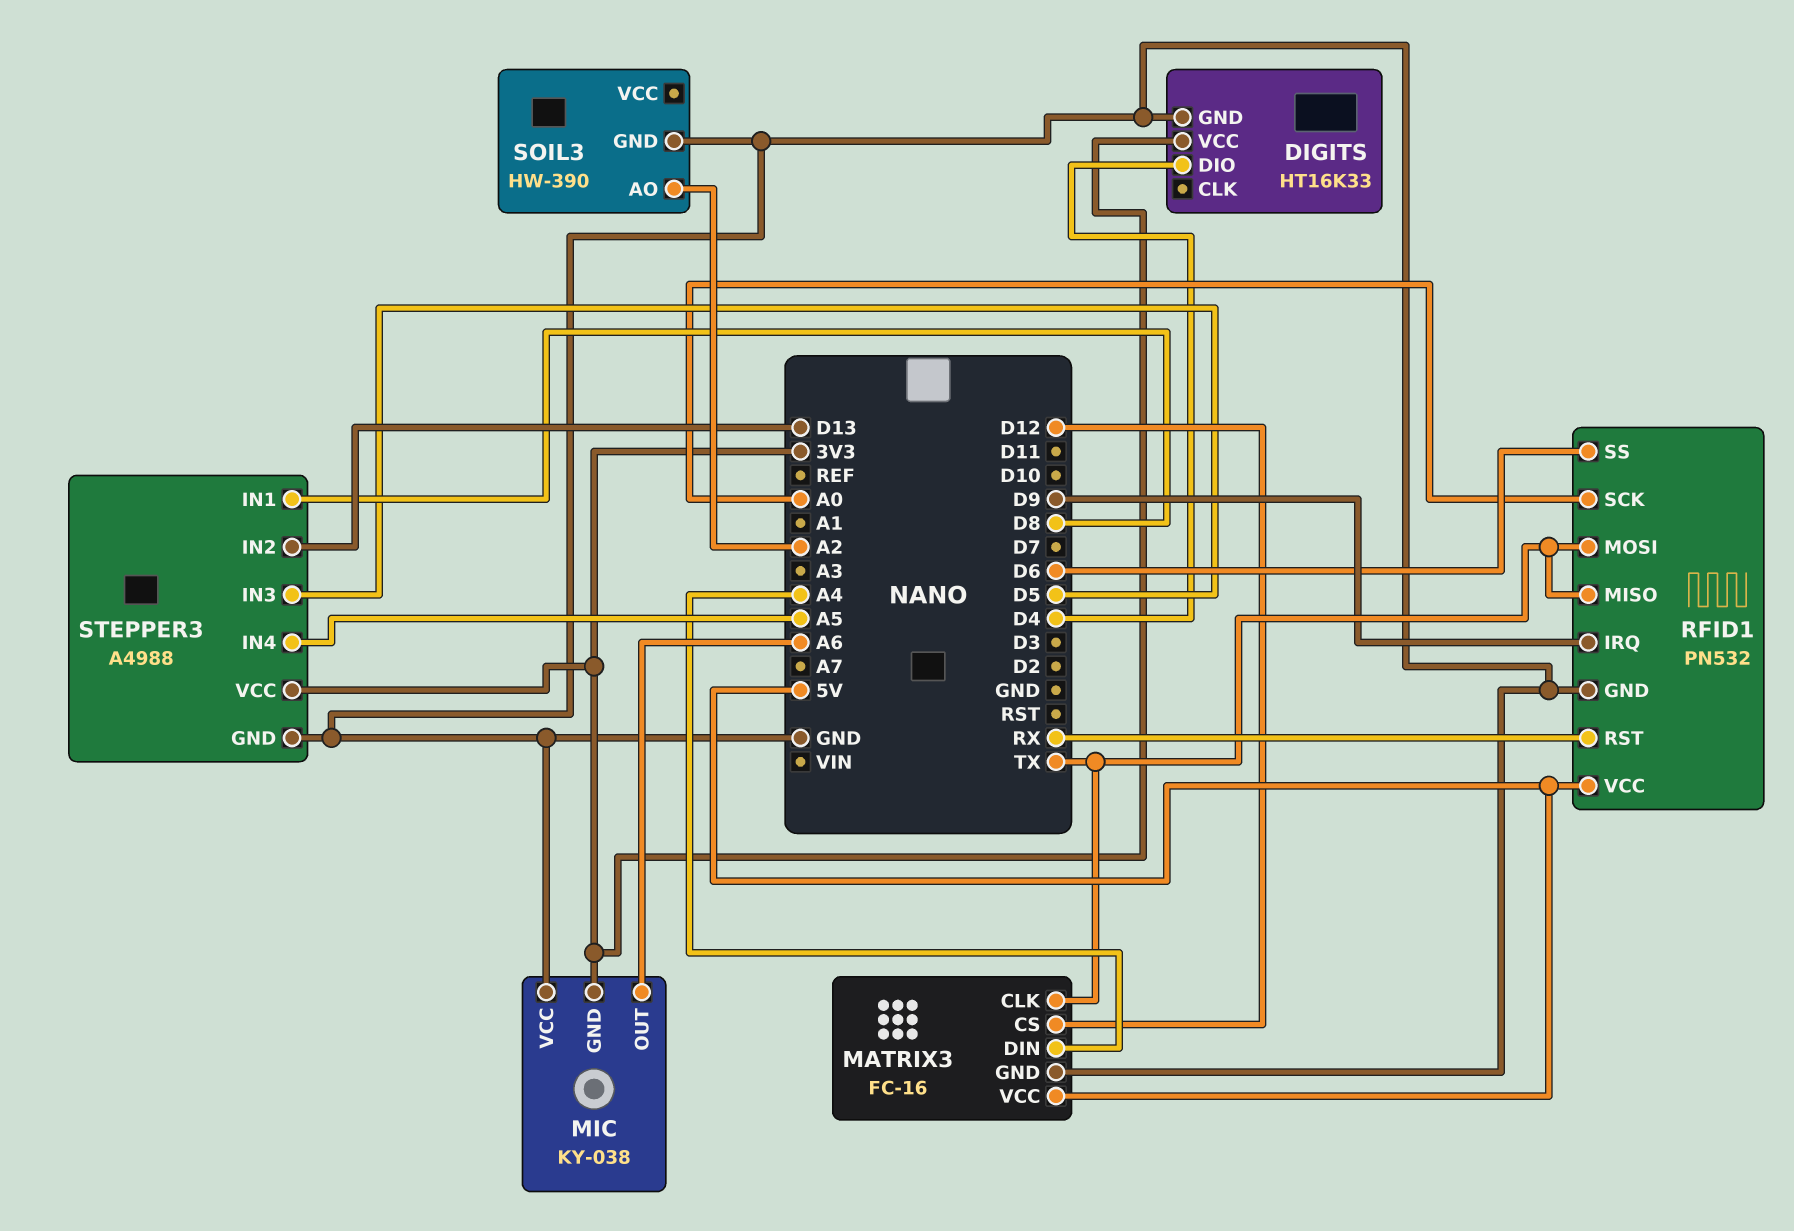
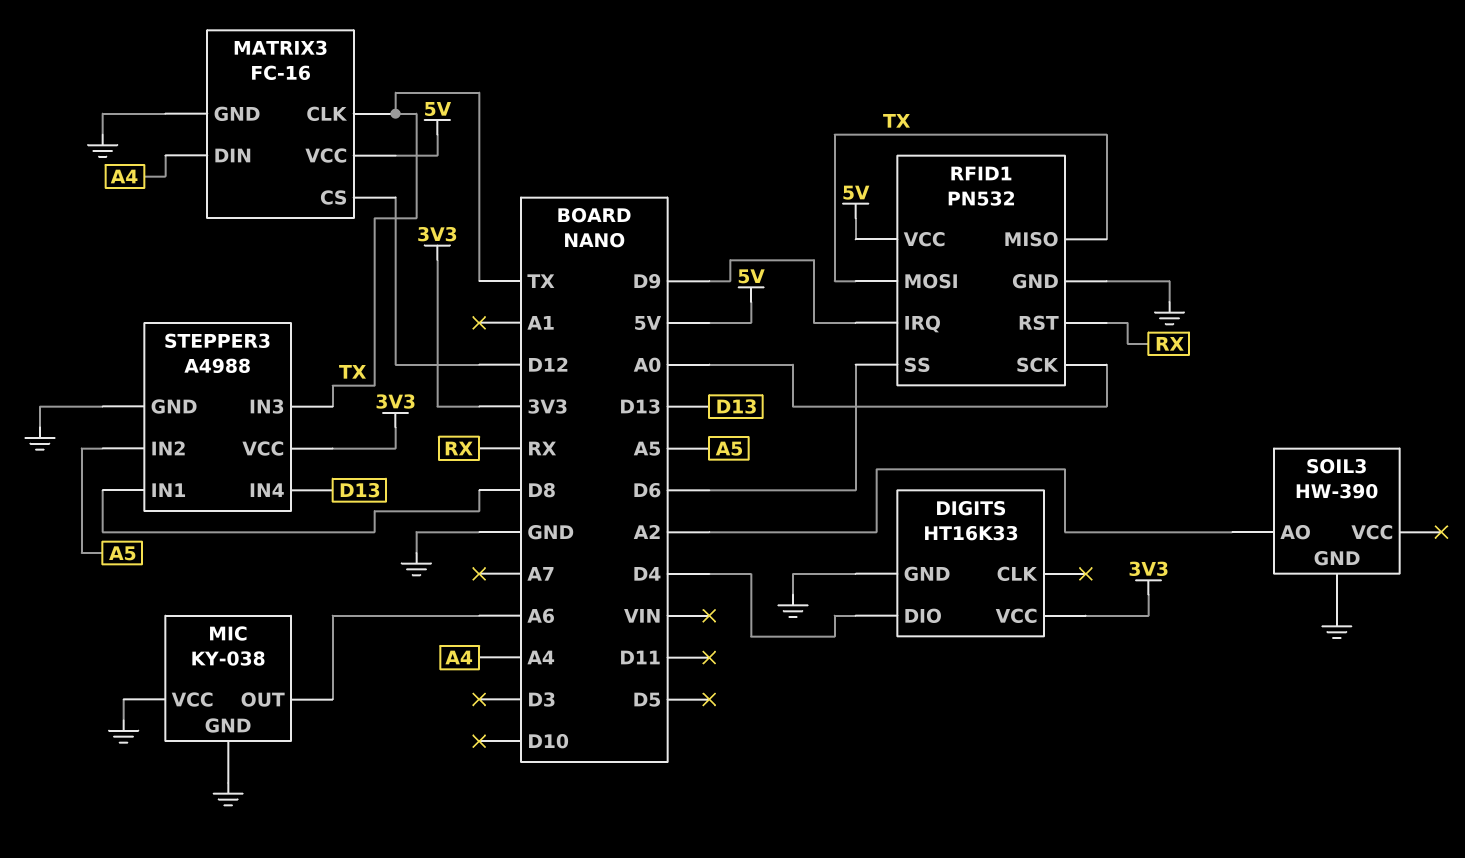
MIC pin GND: 3V3 -> GND
STEPPER3 pin IN2: D13 -> A5
STEPPER3 pin IN3: D5 -> TX
STEPPER3 pin IN4: A5 -> D13

